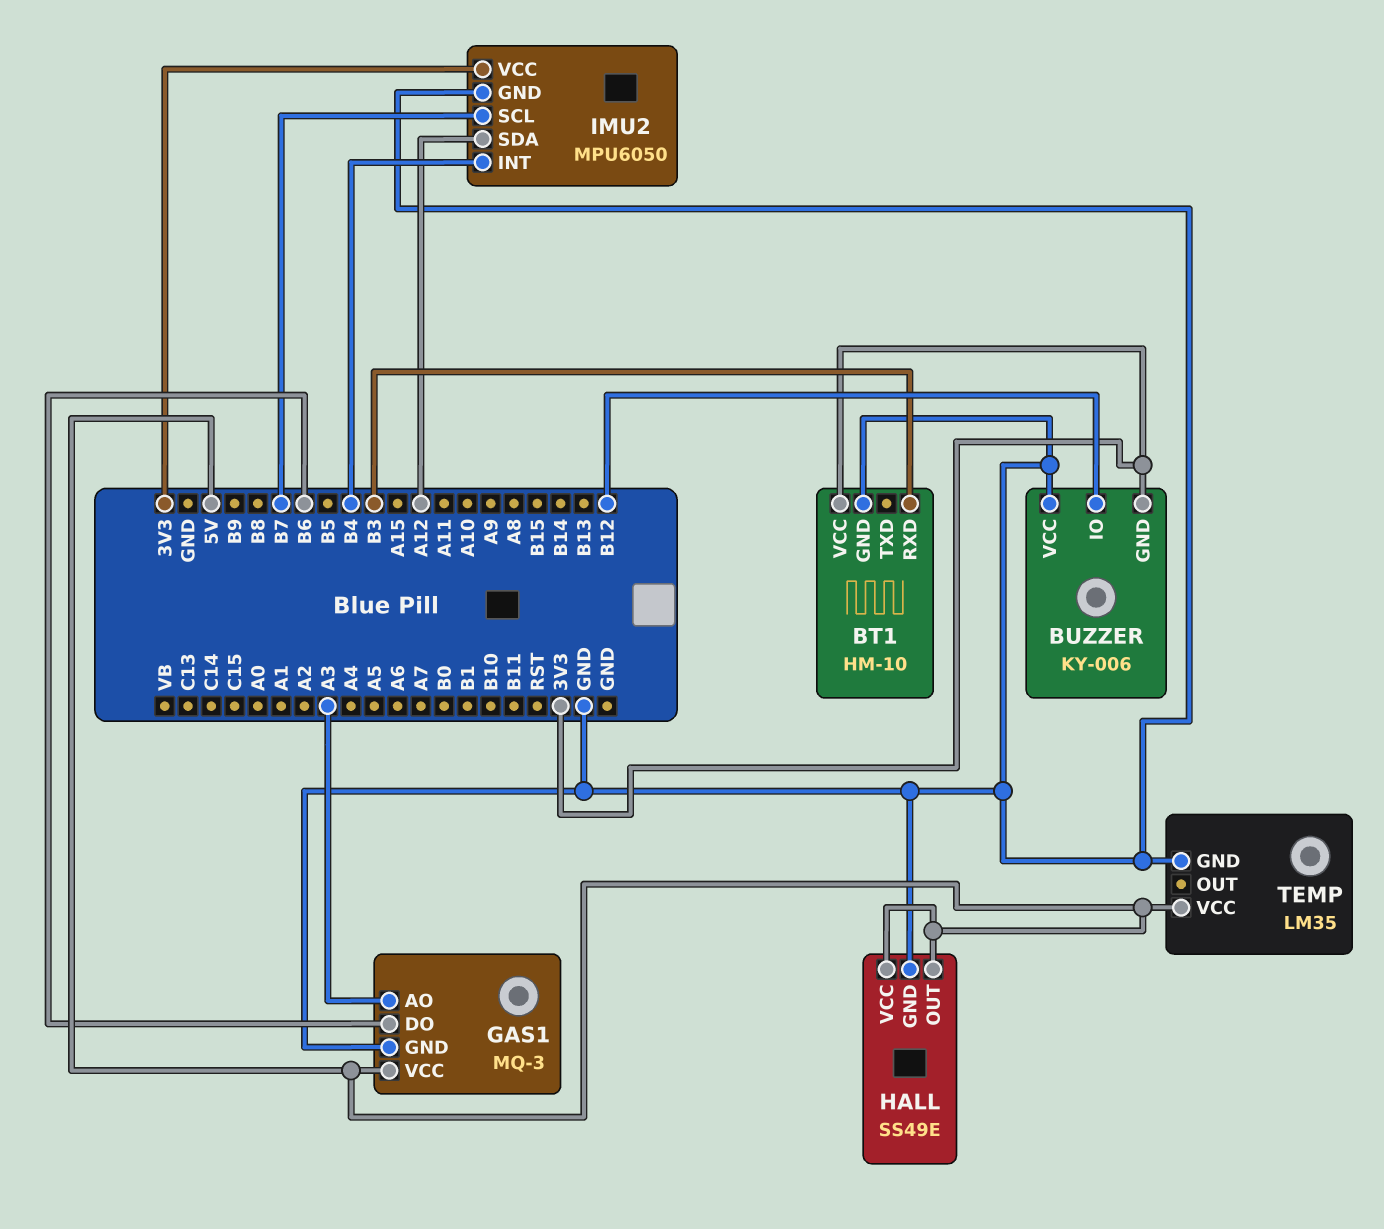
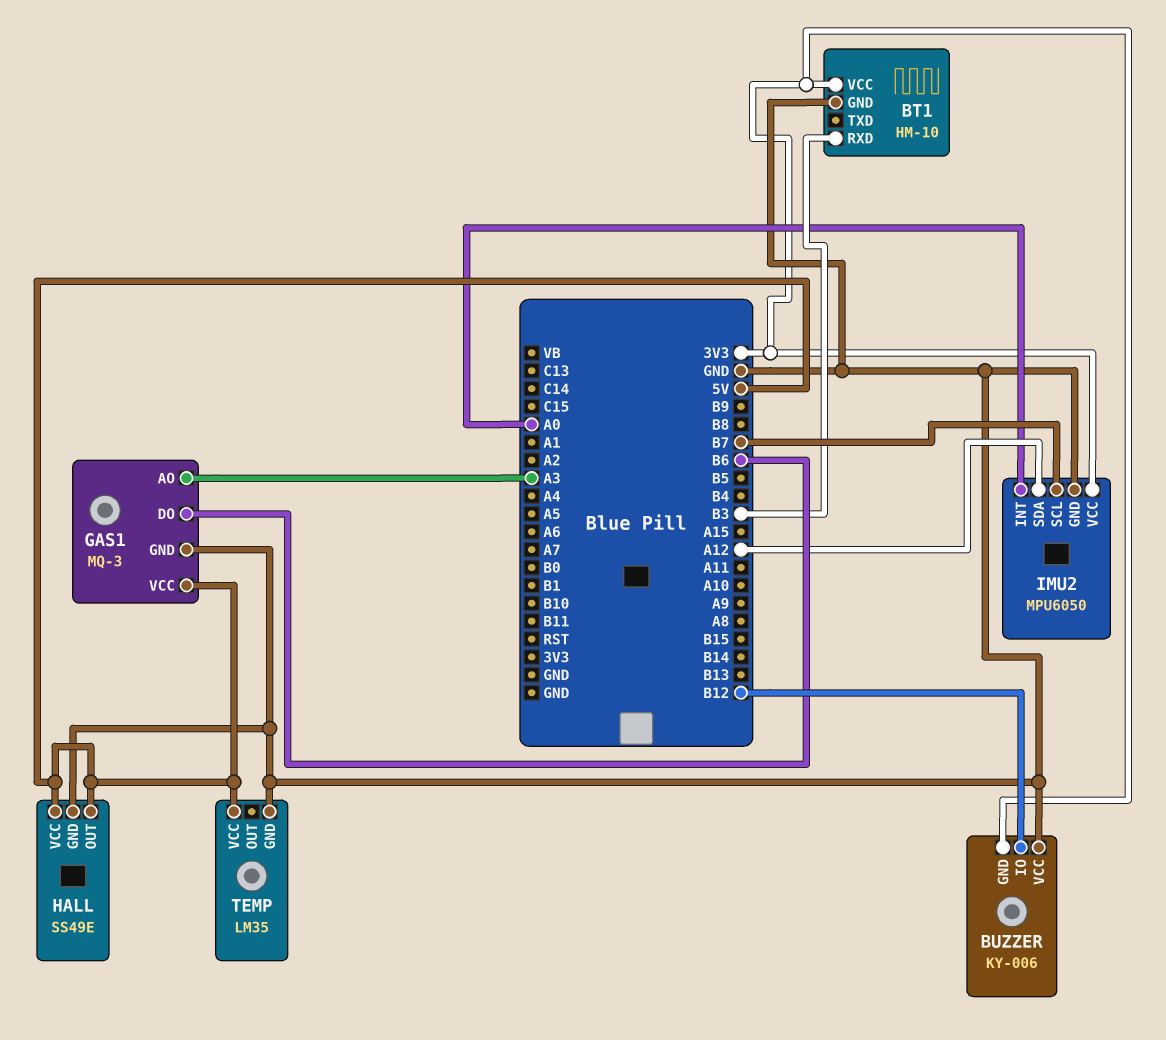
IMU2 pin INT: B4 -> A0

